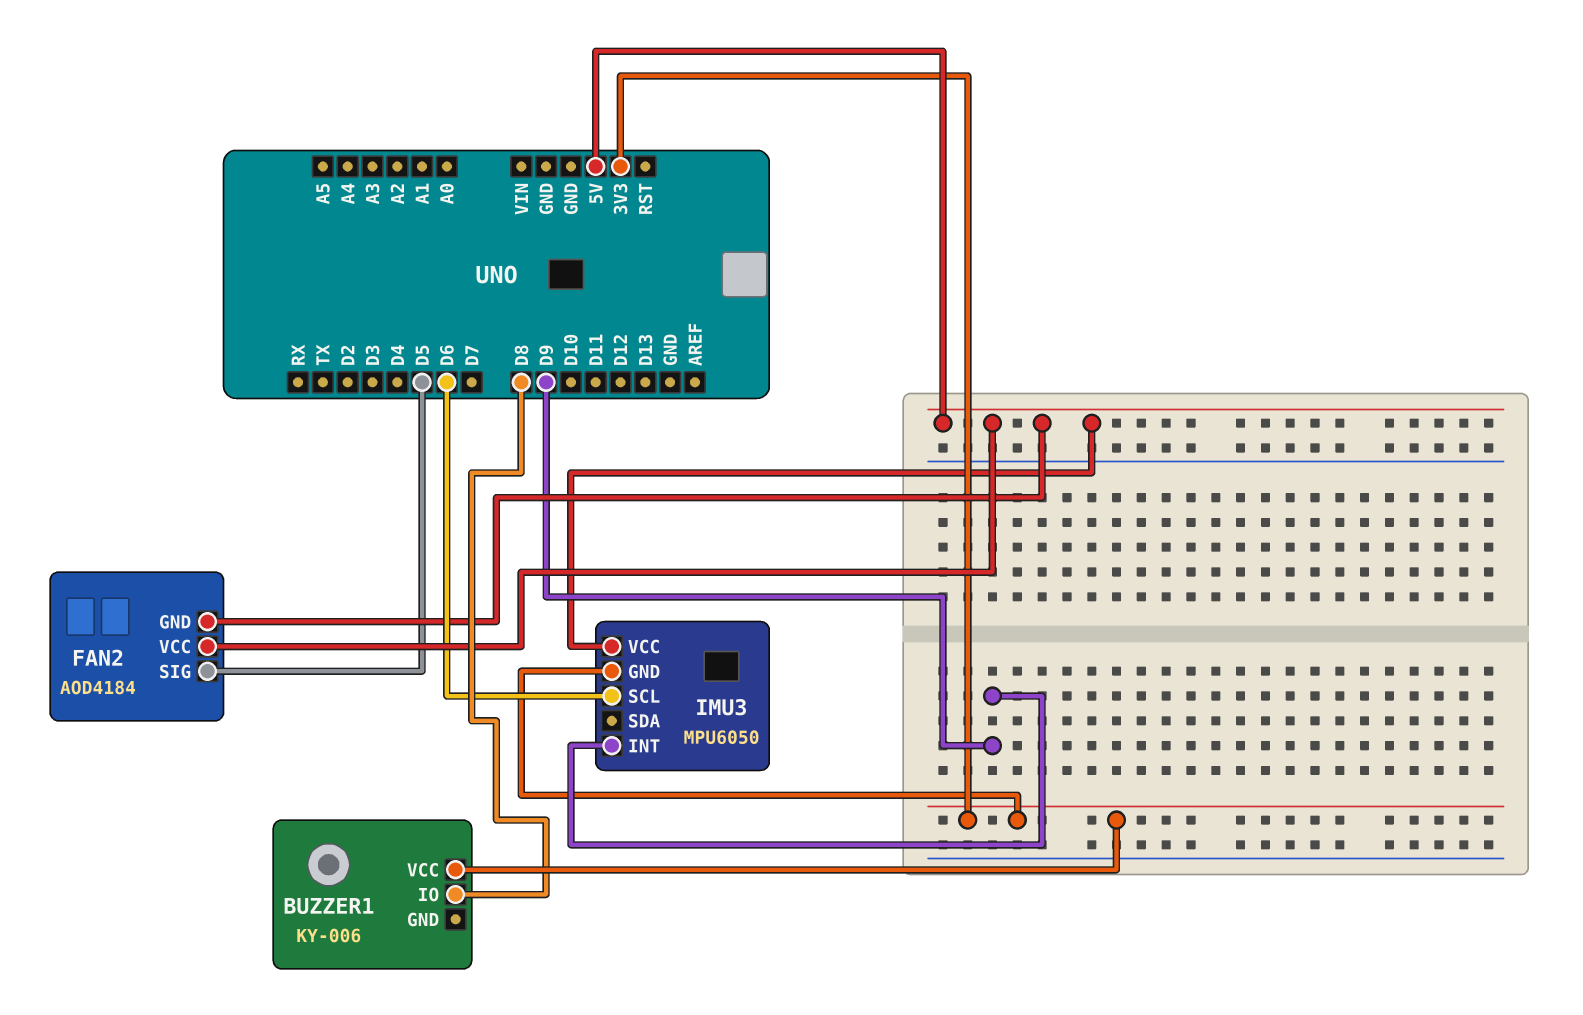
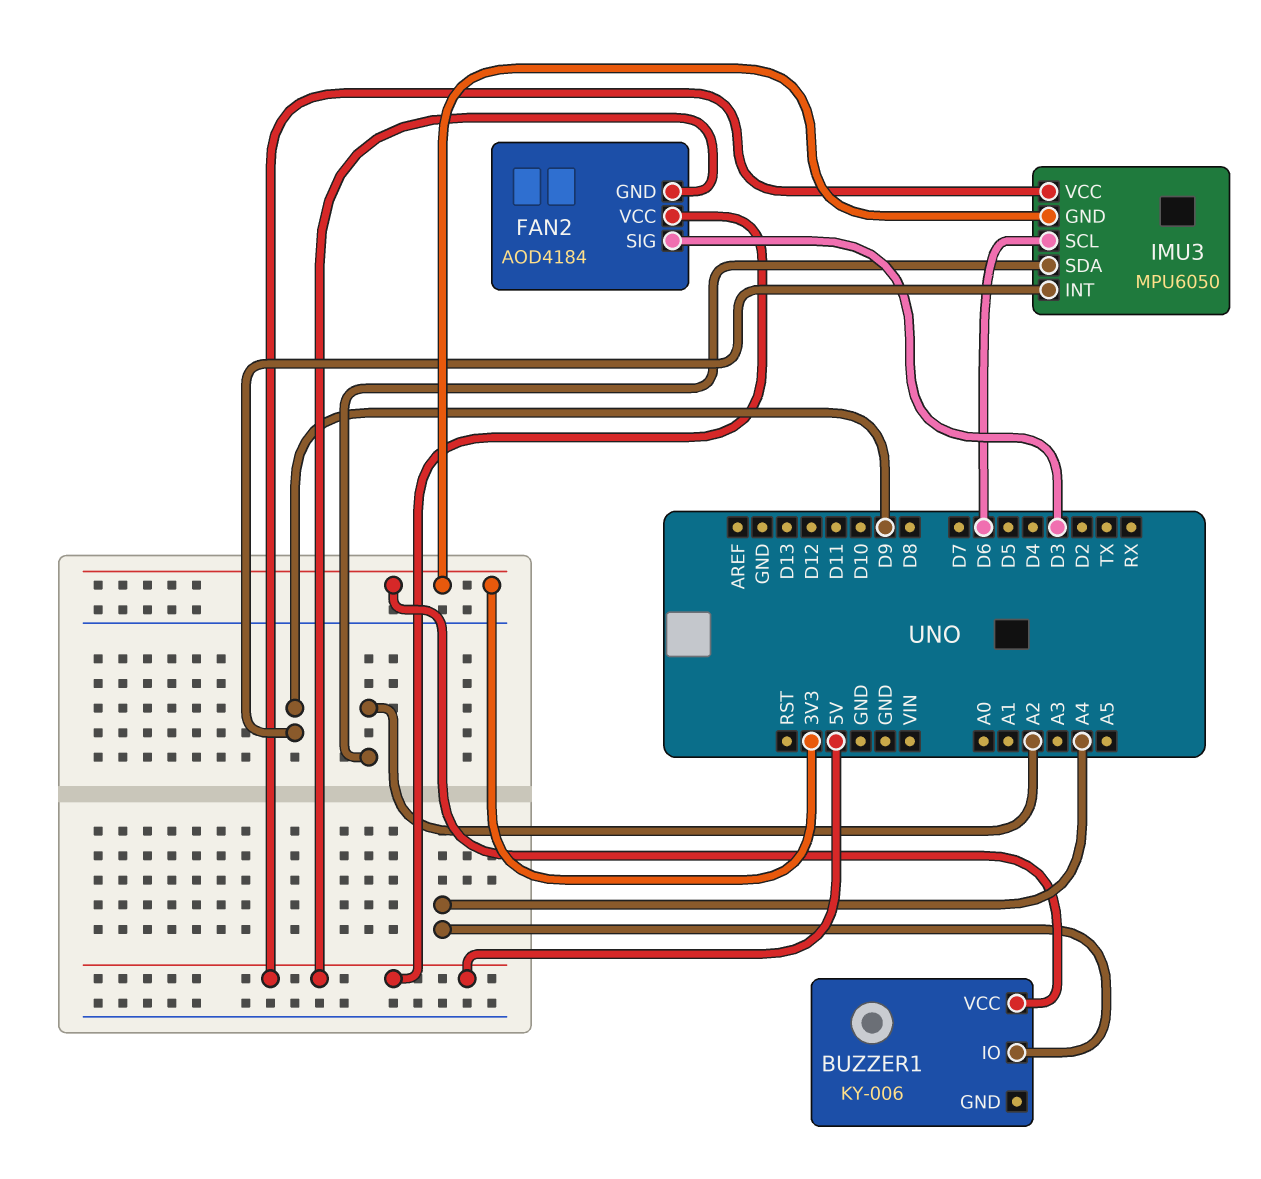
BUZZER1 pin IO: D8 -> A4
FAN2 pin SIG: D5 -> D3
IMU3 pin SDA: none -> A2

